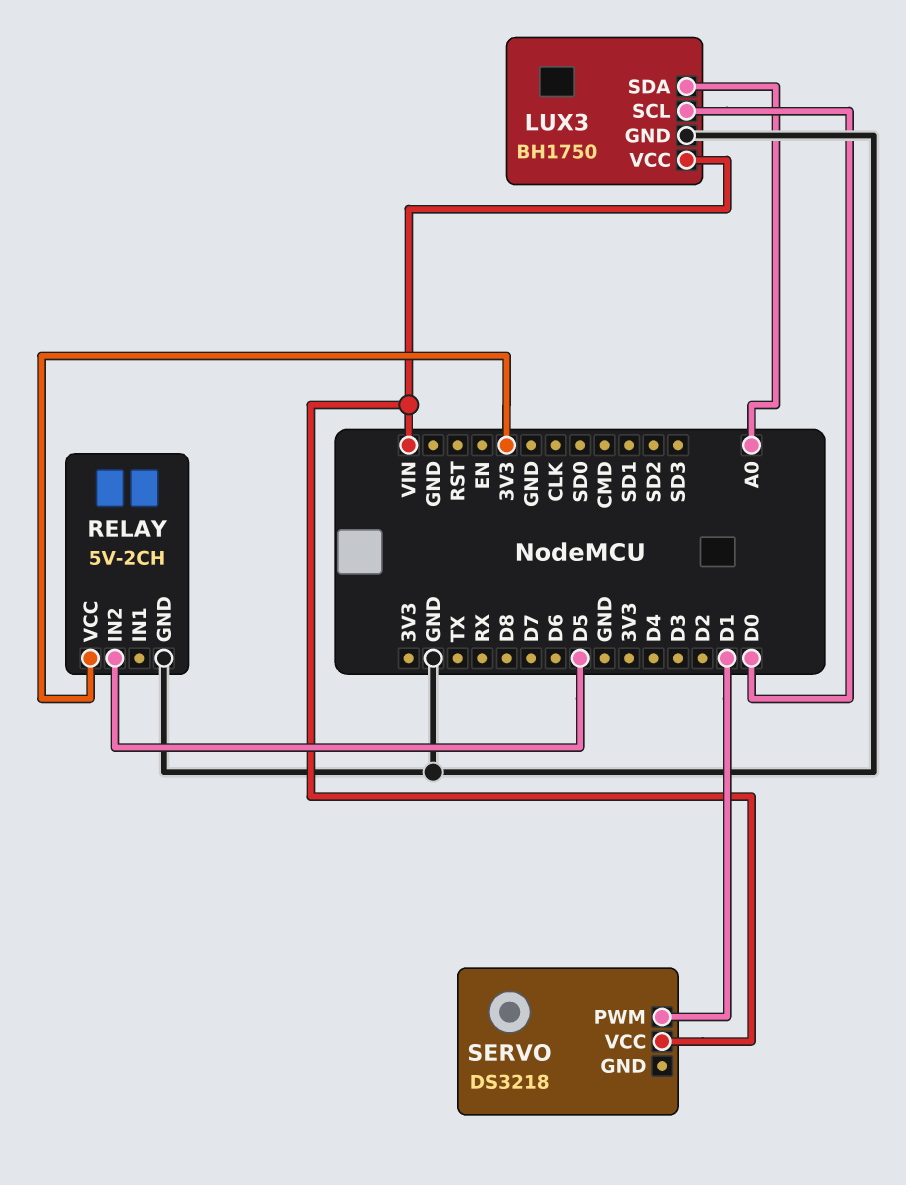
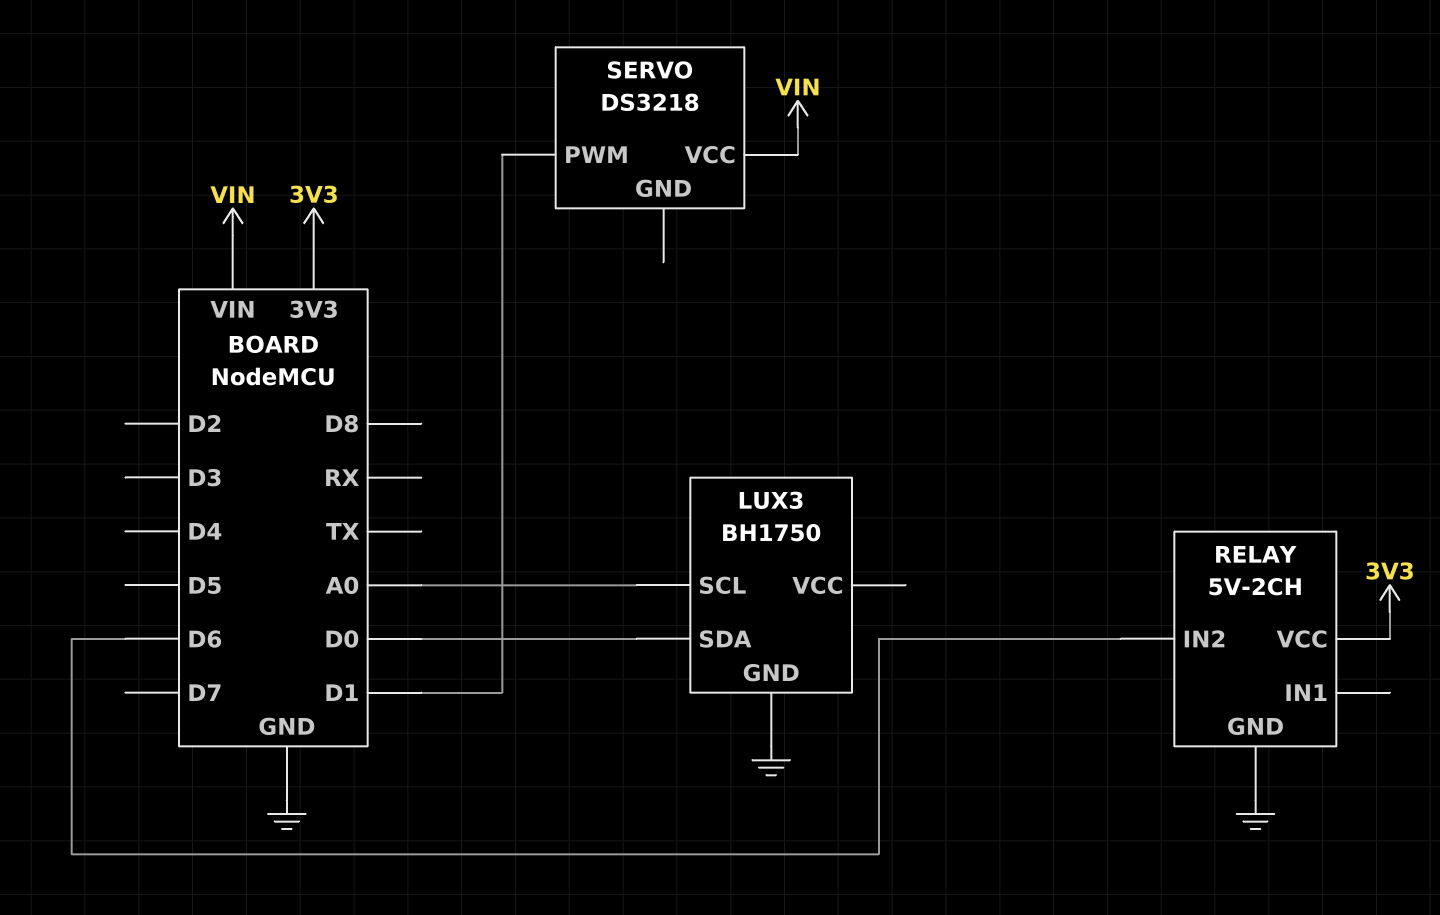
LUX3 pin SCL: D0 -> A0
LUX3 pin SDA: A0 -> D0
LUX3 pin VCC: VIN -> none
RELAY pin IN2: D5 -> D6

